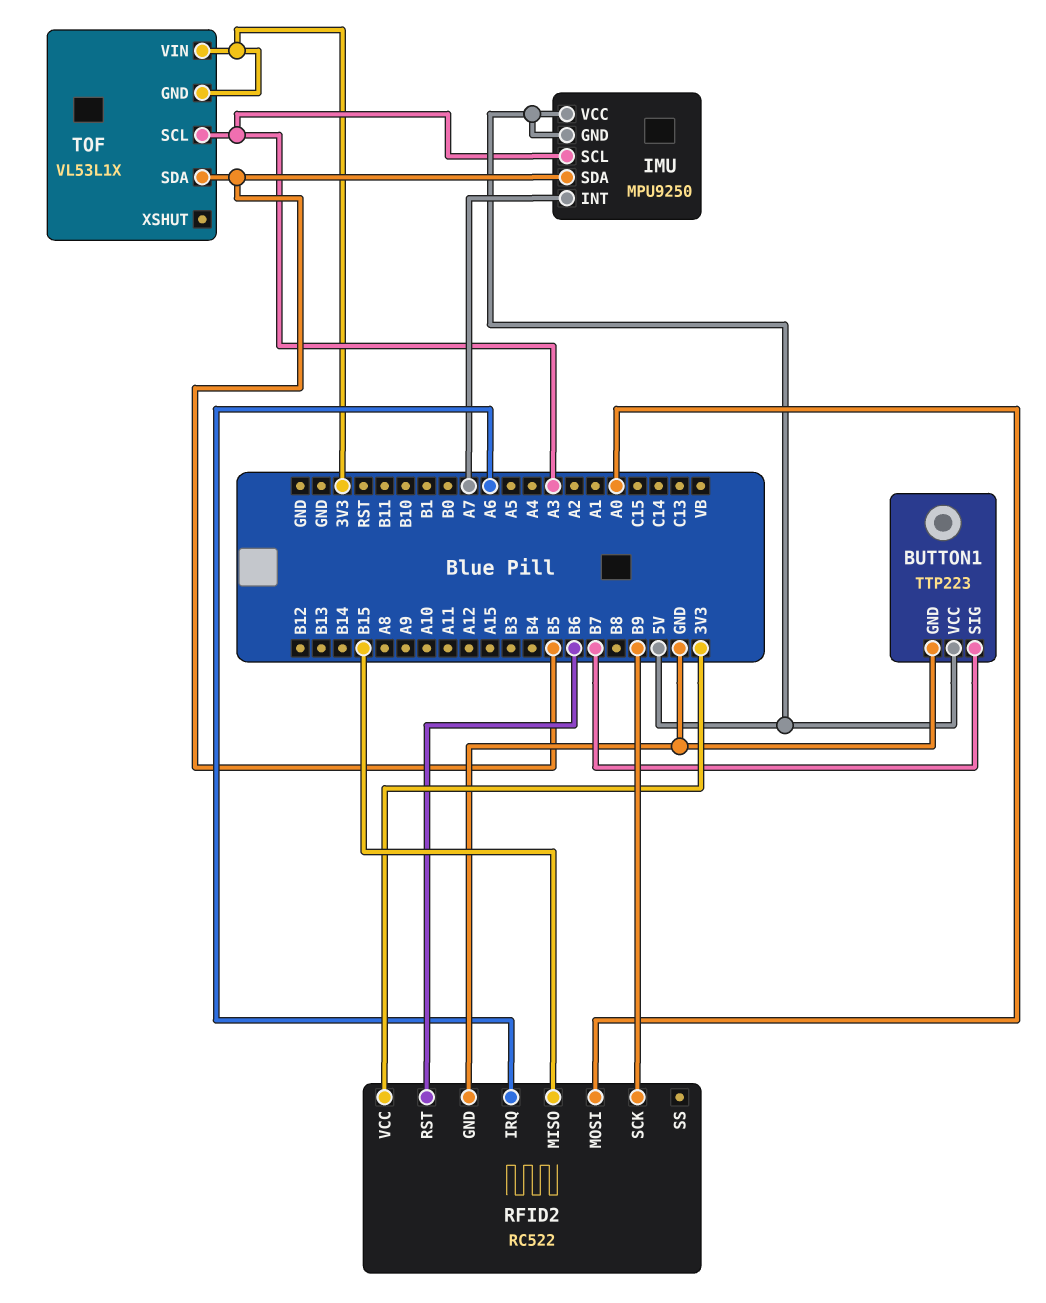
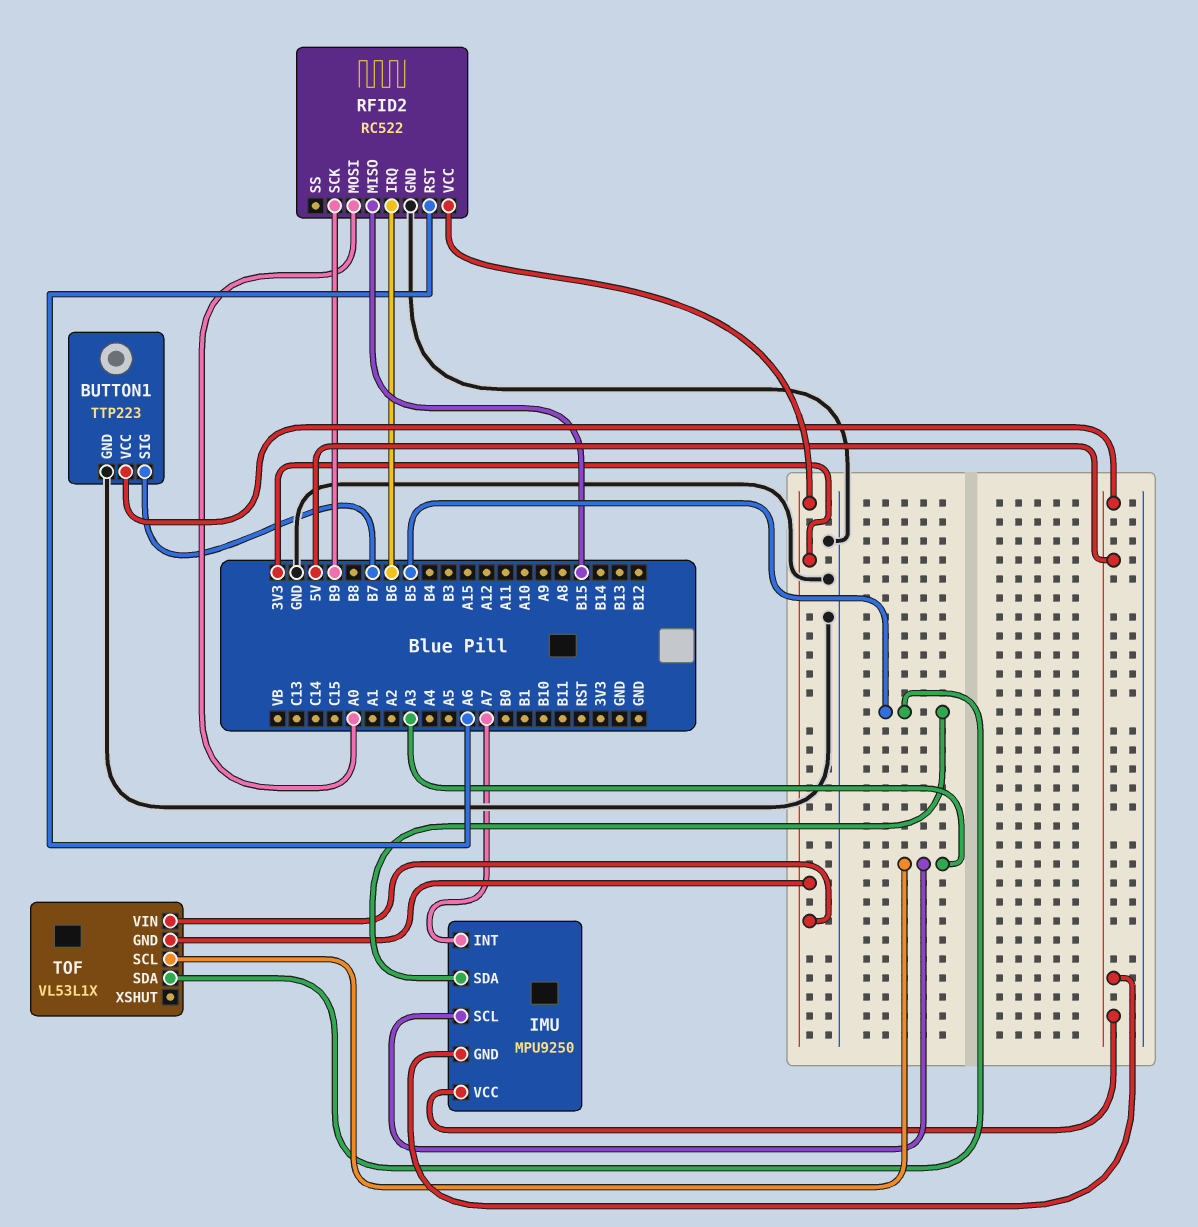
RFID2 pin IRQ: A6 -> B6
RFID2 pin RST: B6 -> A6

